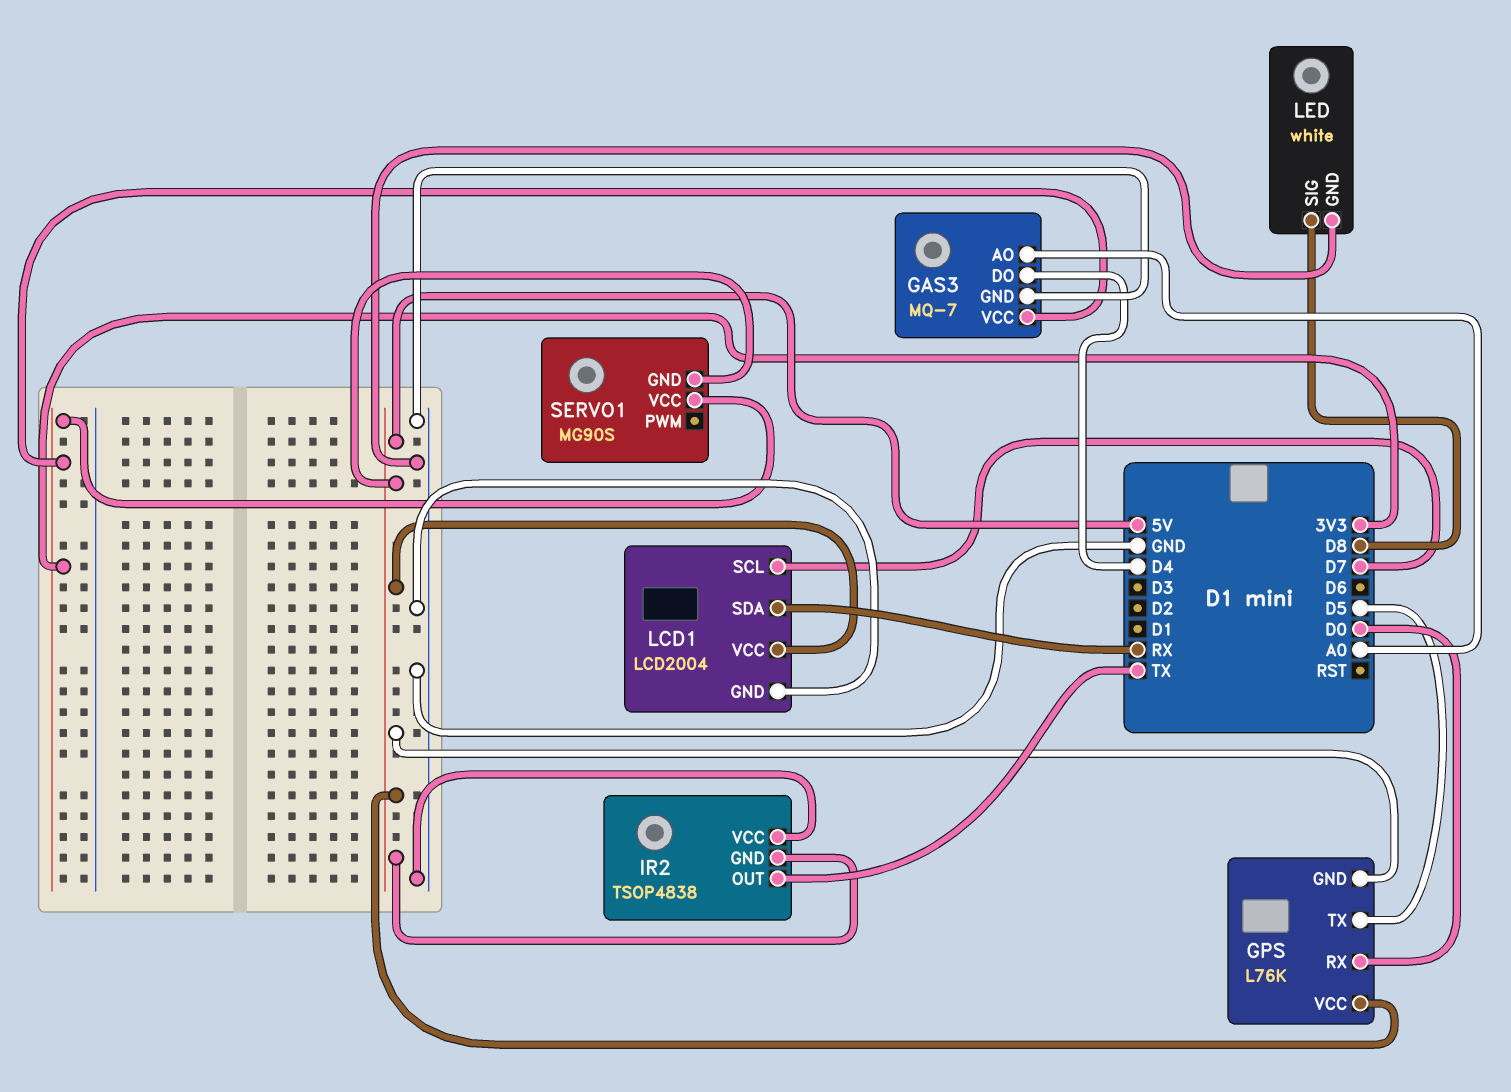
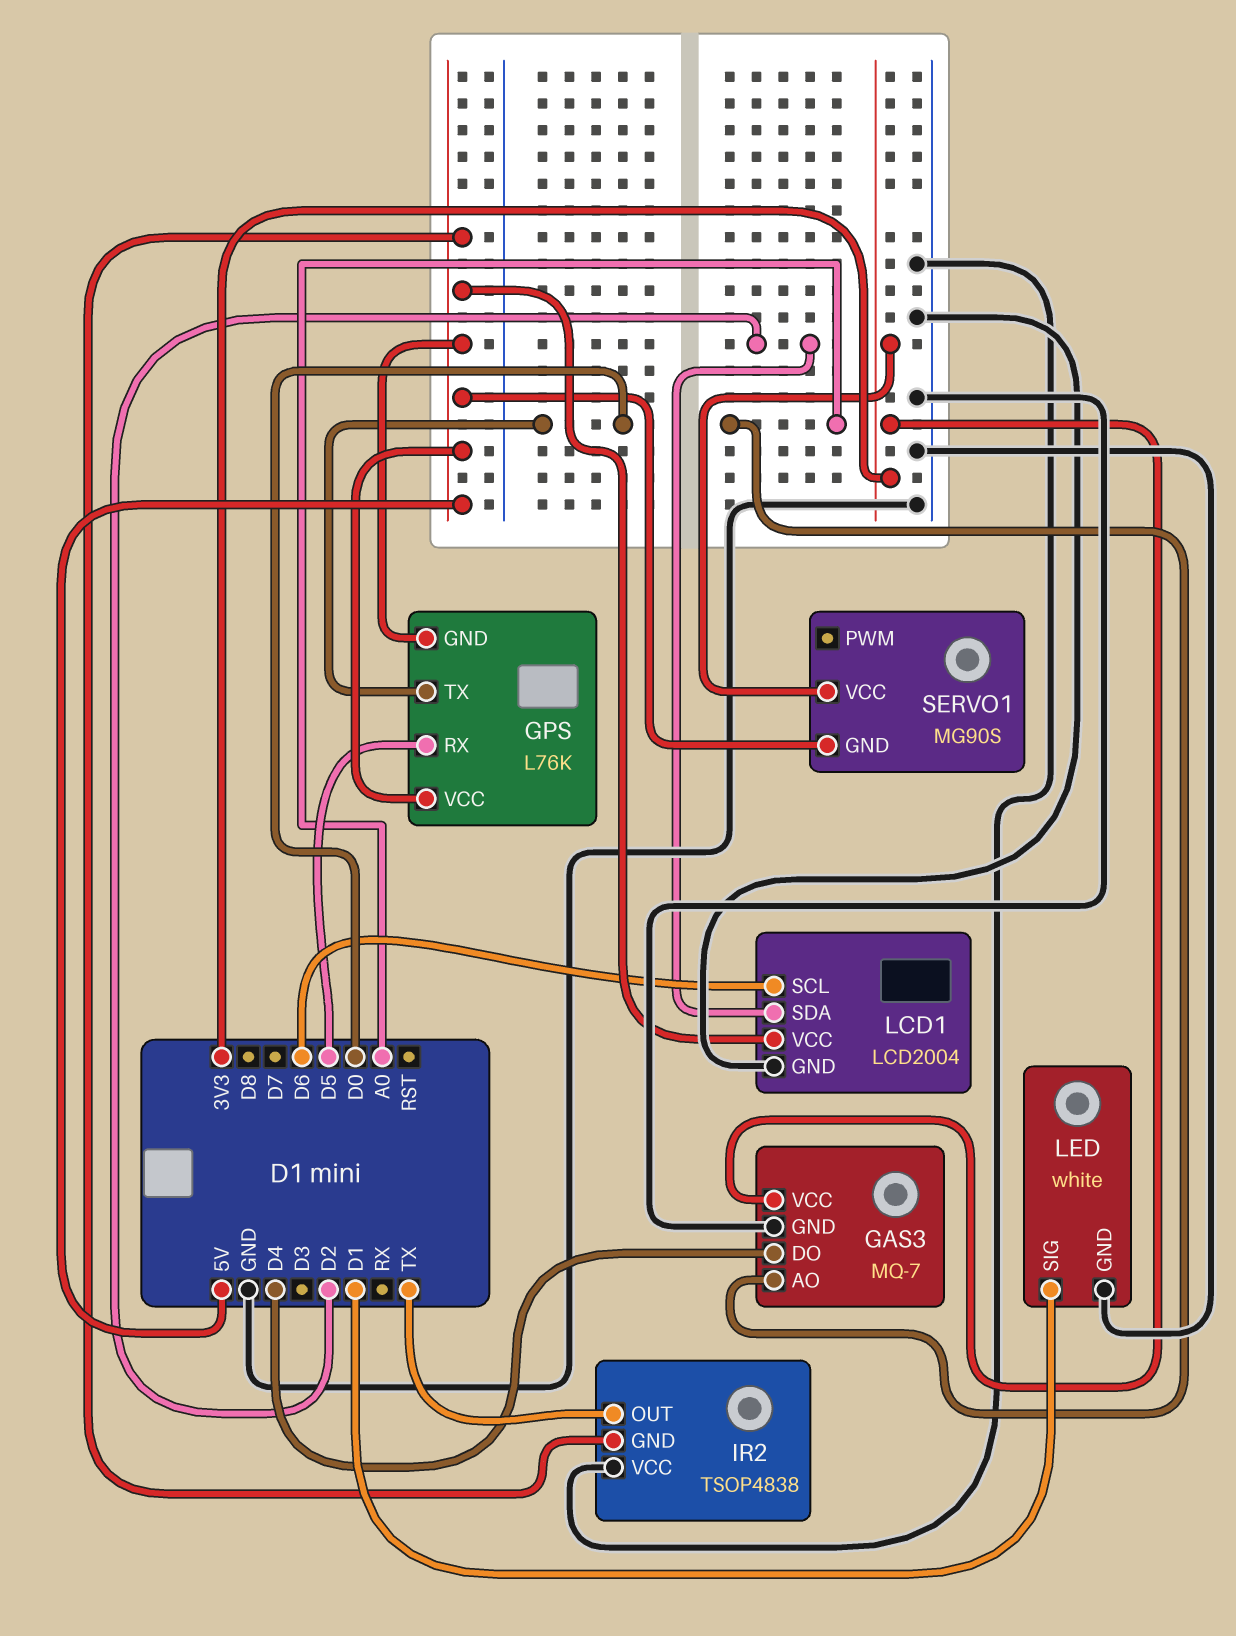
GPS pin RX: D0 -> D5
GPS pin TX: D5 -> D0
LCD1 pin SCL: D7 -> D6
LCD1 pin SDA: RX -> D2
LED pin SIG: D8 -> D1

